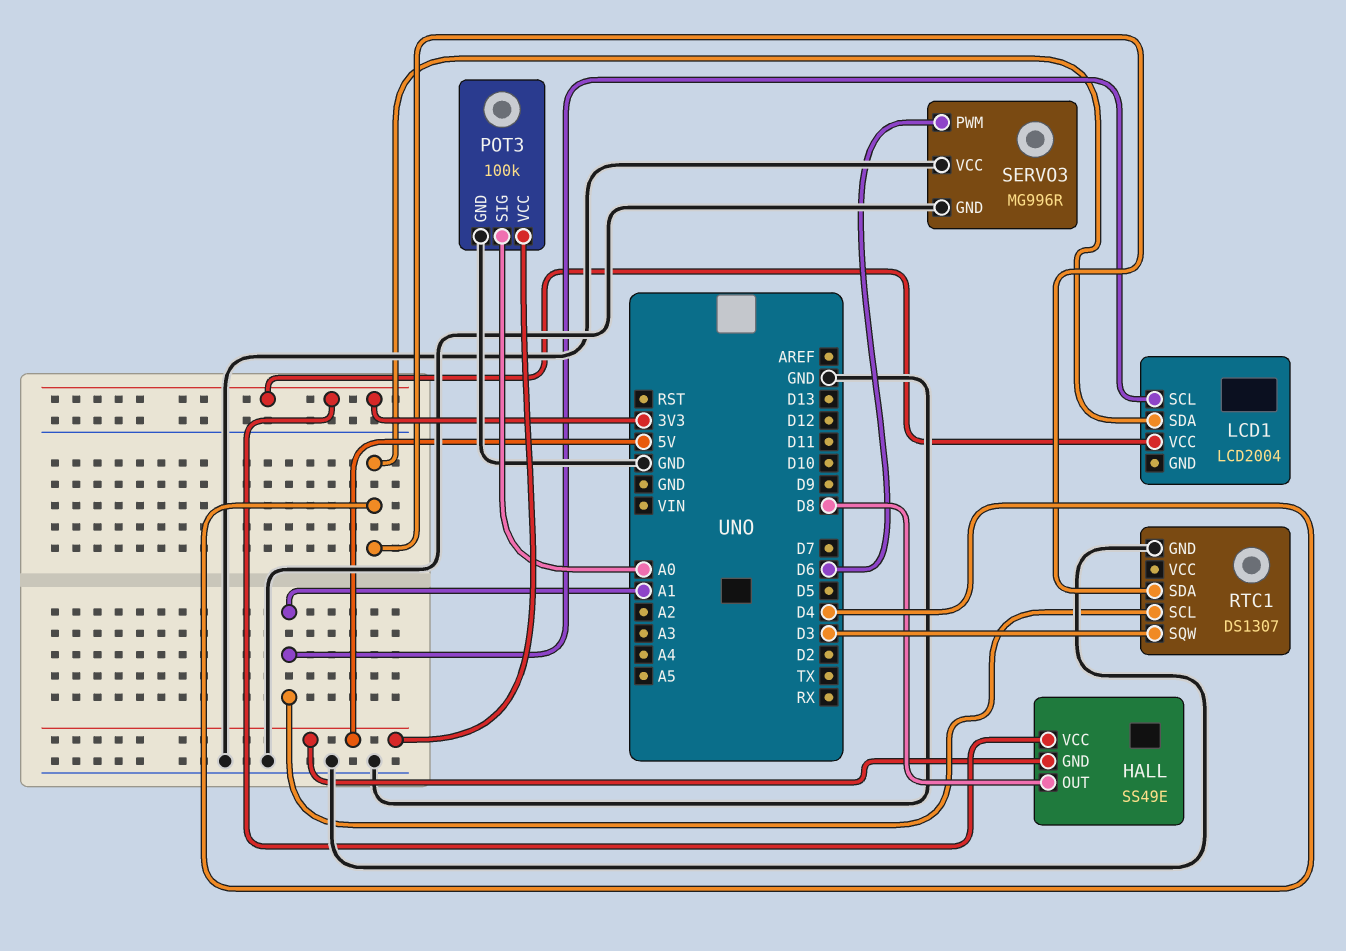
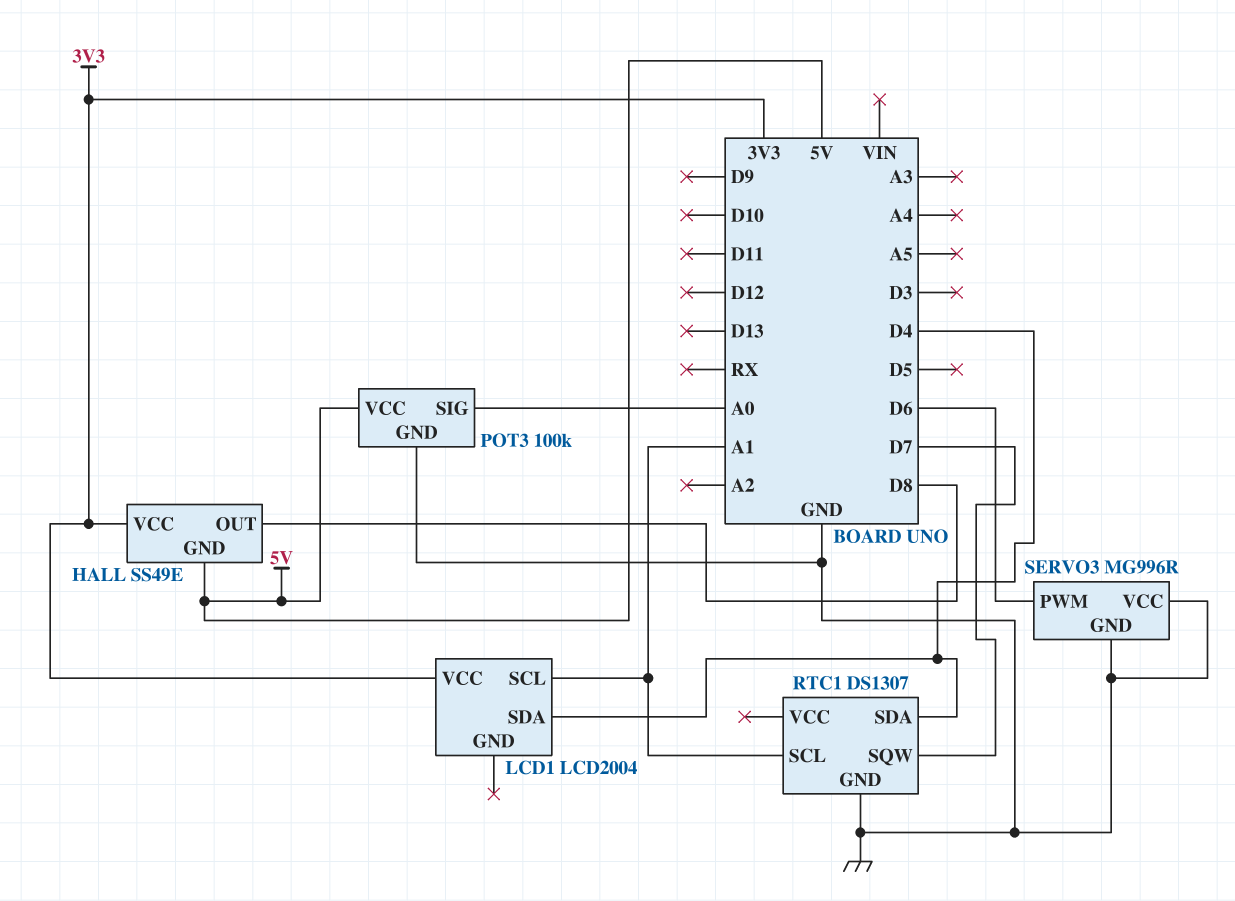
RTC1 pin SQW: D3 -> D7

